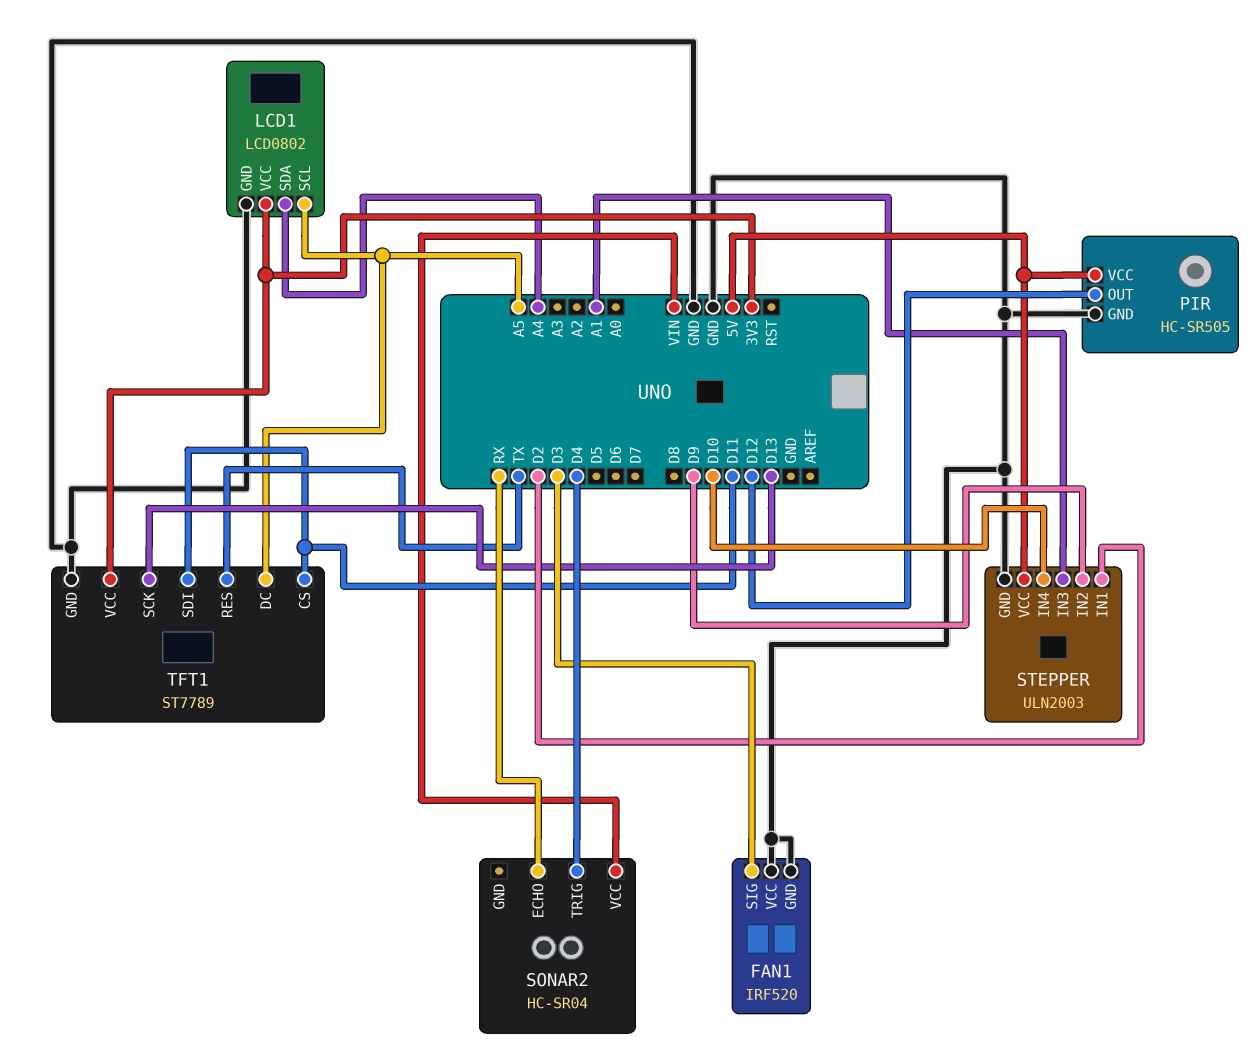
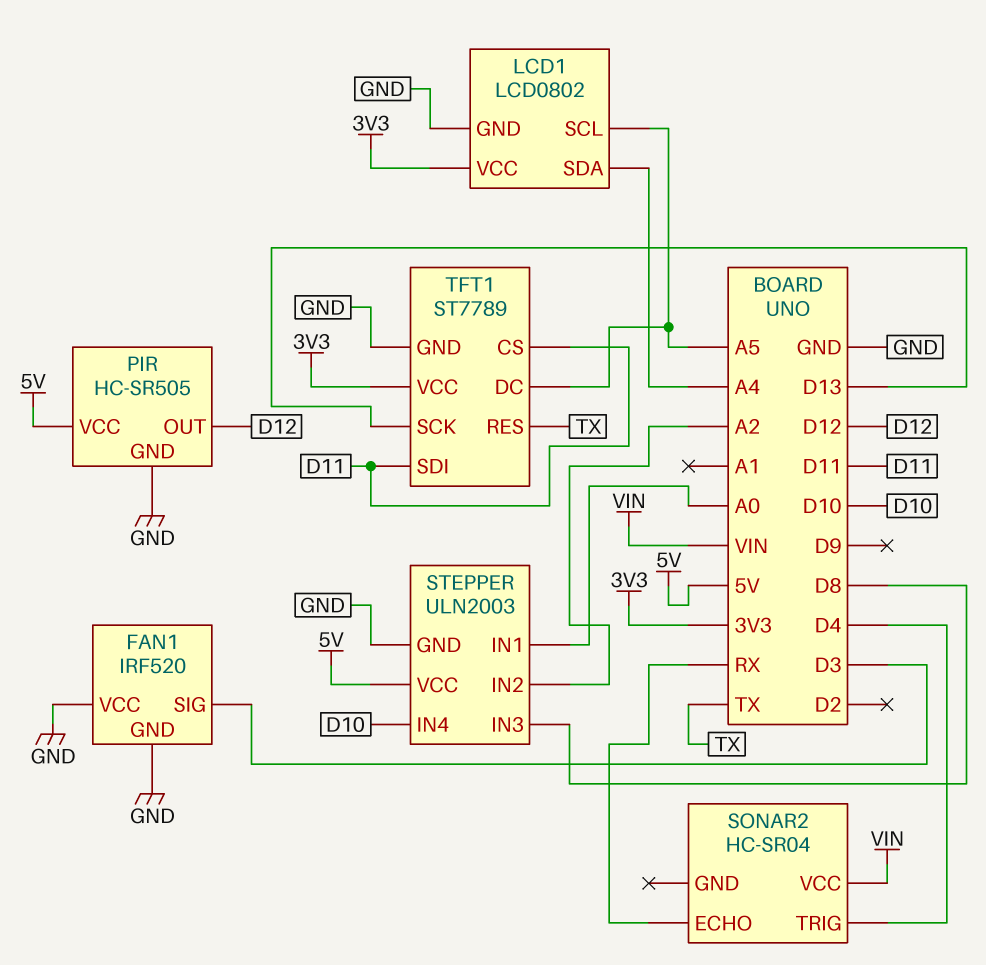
STEPPER pin IN1: D2 -> A0
STEPPER pin IN2: D9 -> A2
STEPPER pin IN3: A1 -> D8

